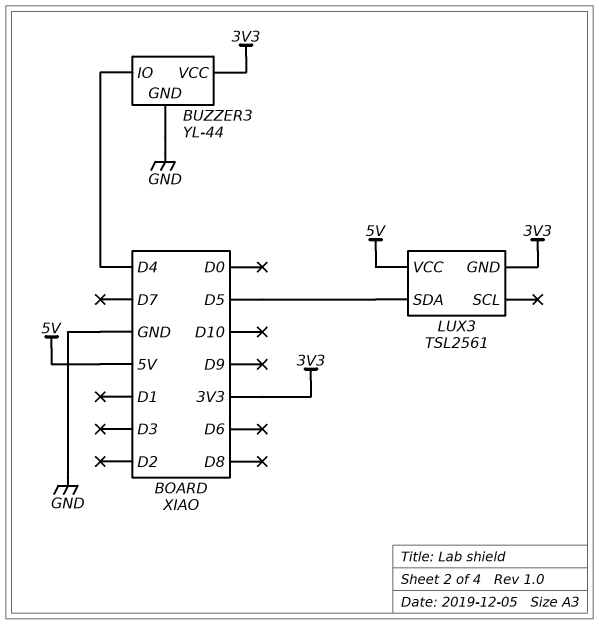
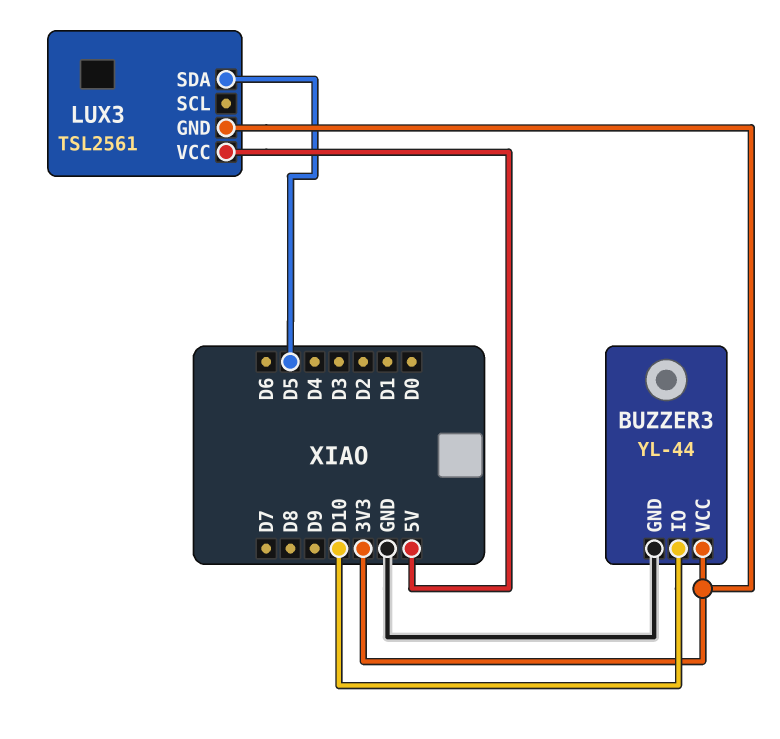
BUZZER3 pin IO: D4 -> D10

